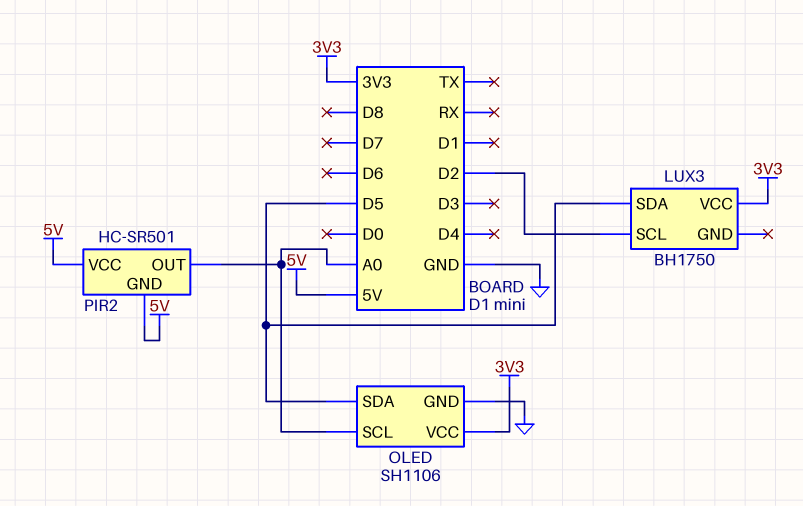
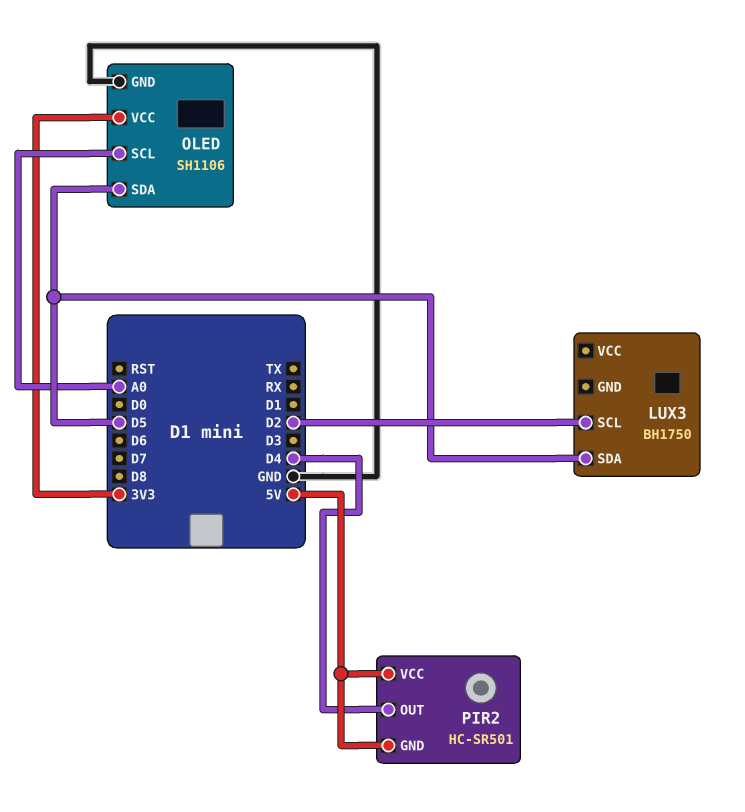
LUX3 pin VCC: 3V3 -> none
PIR2 pin OUT: A0 -> D4

